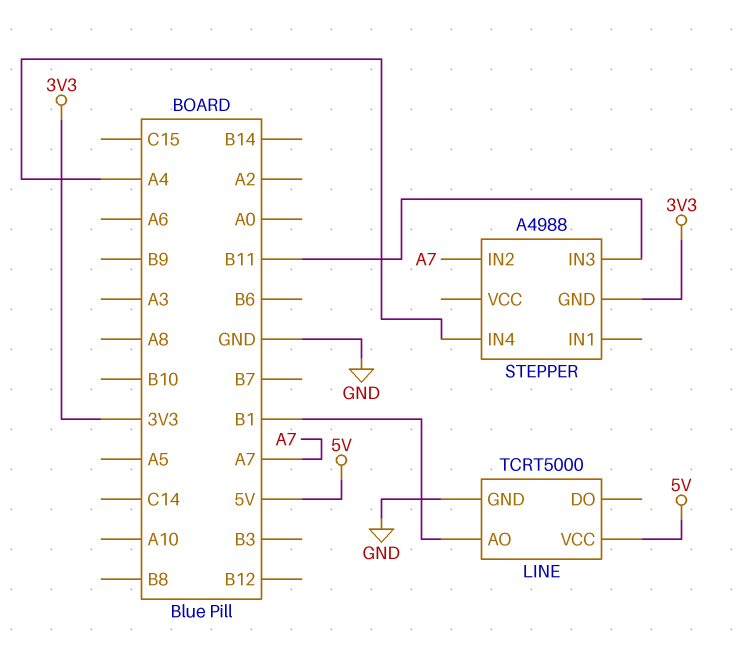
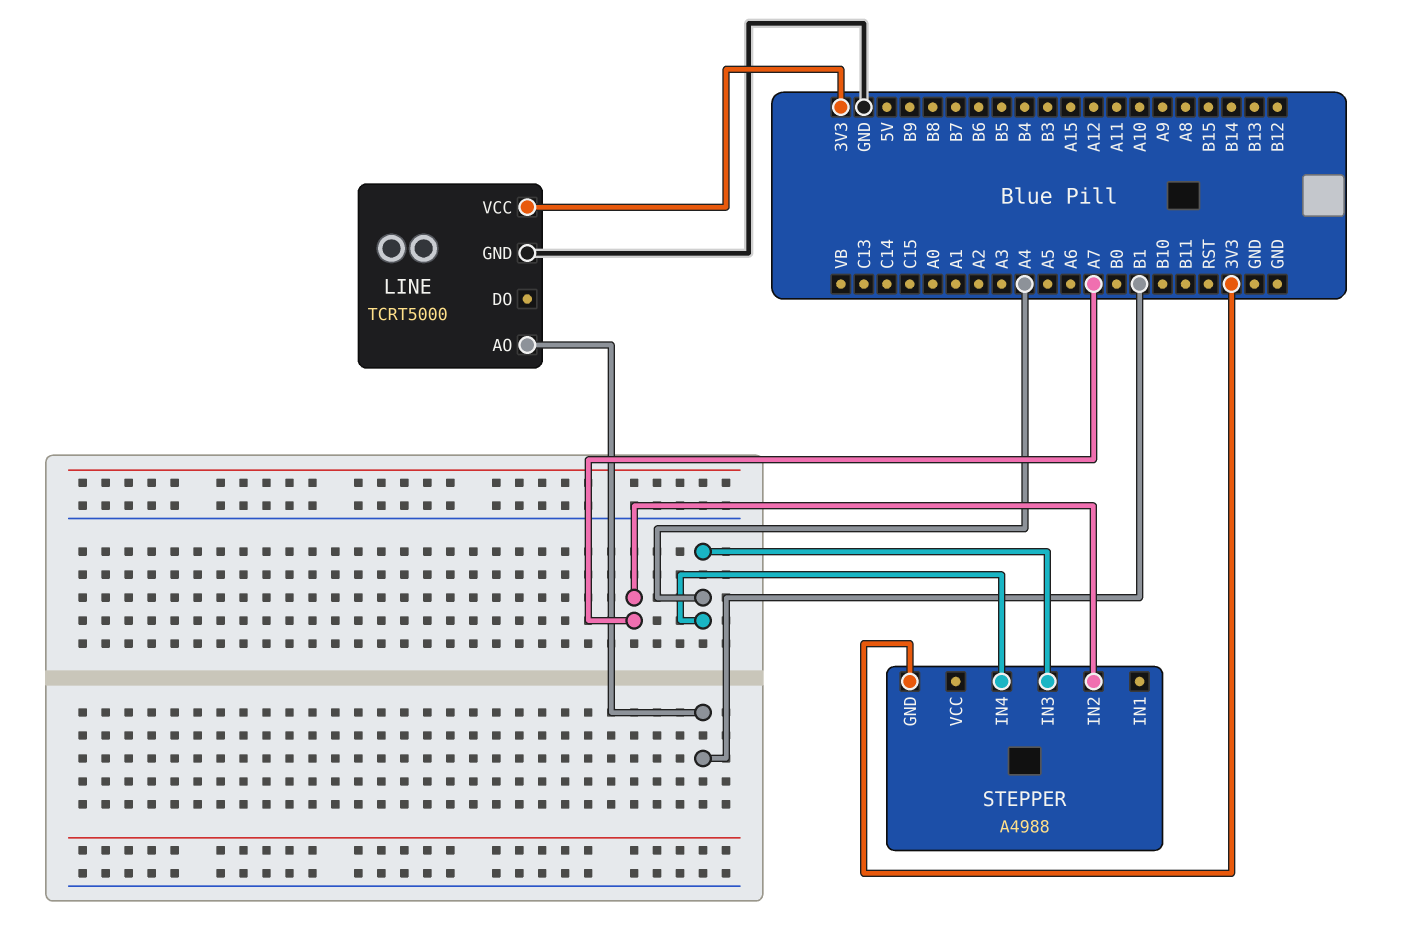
LINE pin VCC: 5V -> 3V3
STEPPER pin IN3: B11 -> A4

